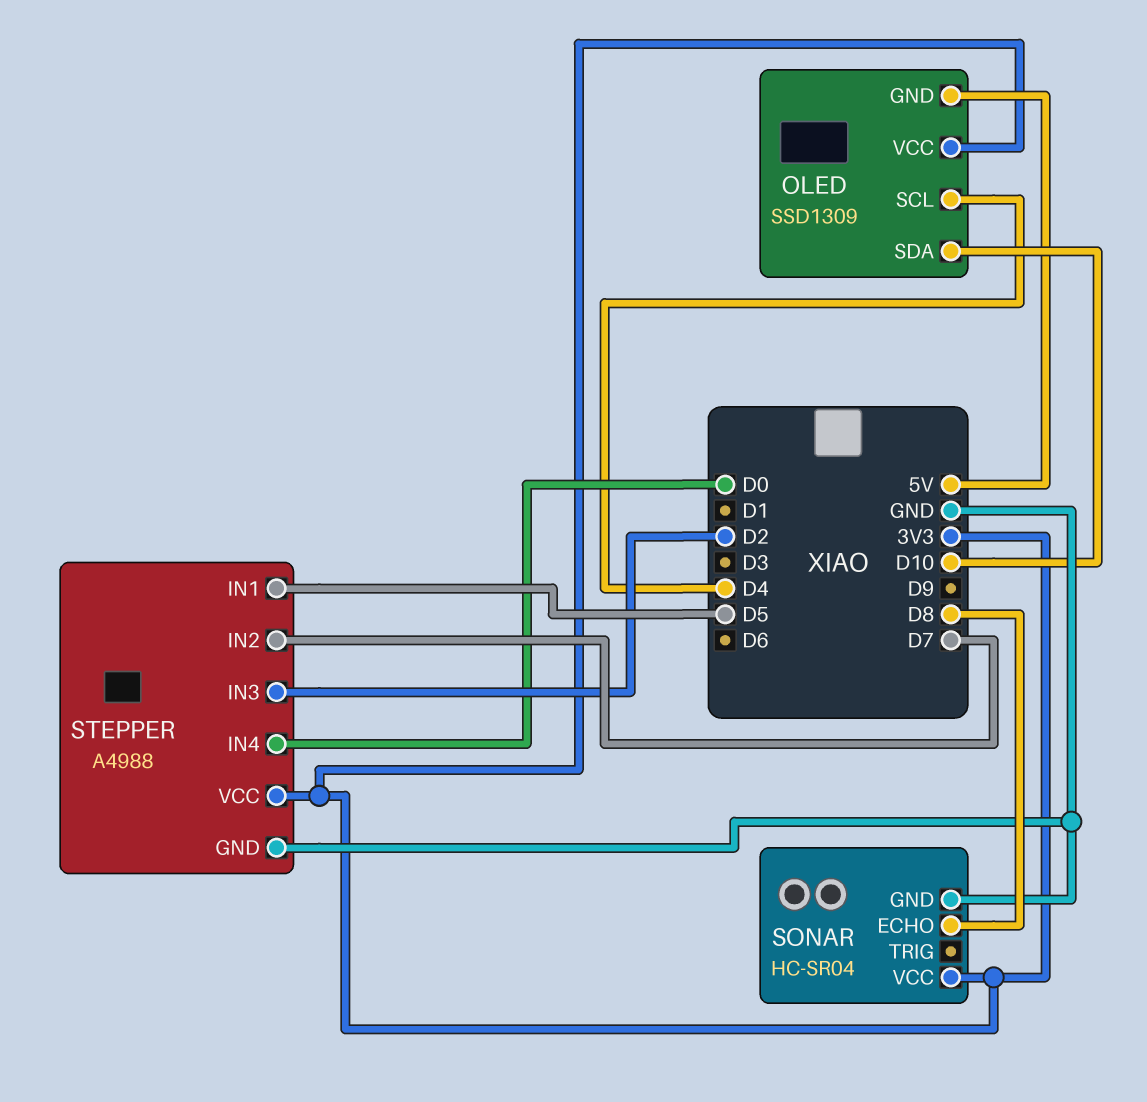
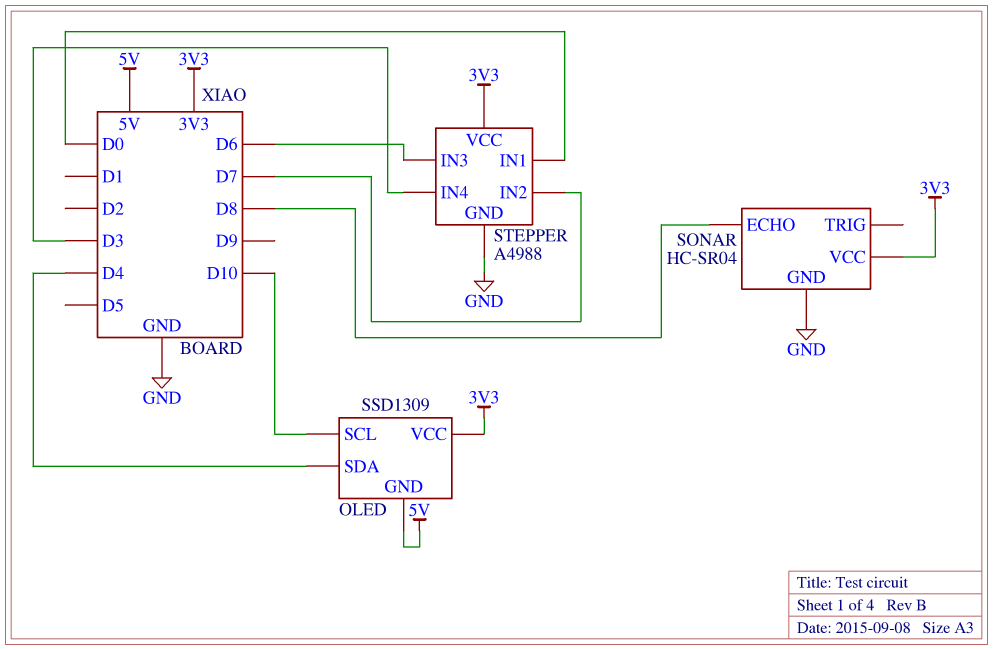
OLED pin SCL: D4 -> D10
OLED pin SDA: D10 -> D4
STEPPER pin IN1: D5 -> D0
STEPPER pin IN3: D2 -> D6
STEPPER pin IN4: D0 -> D3

